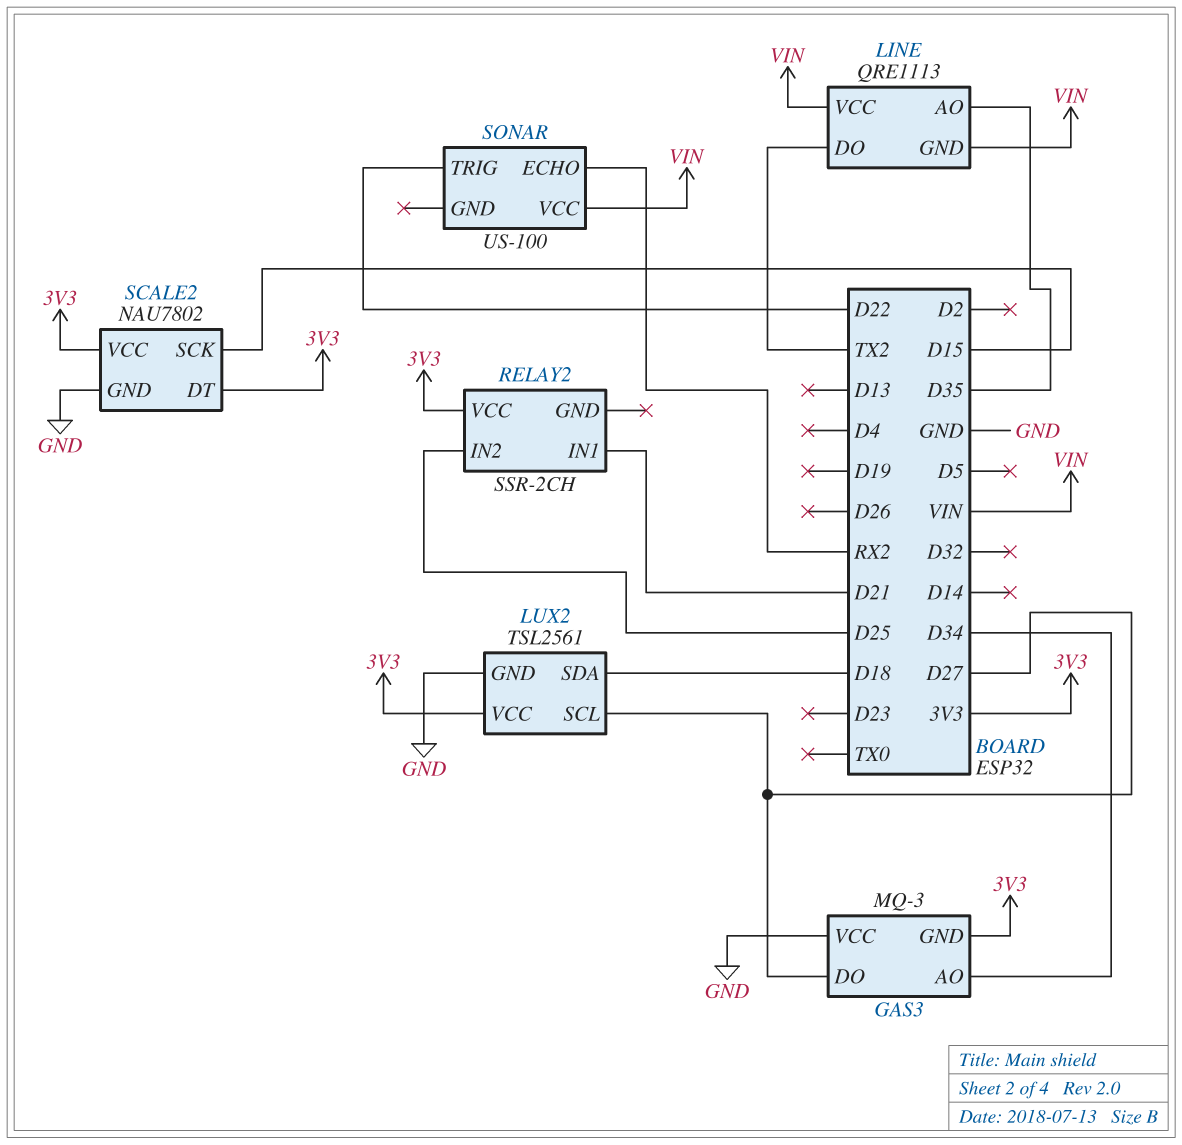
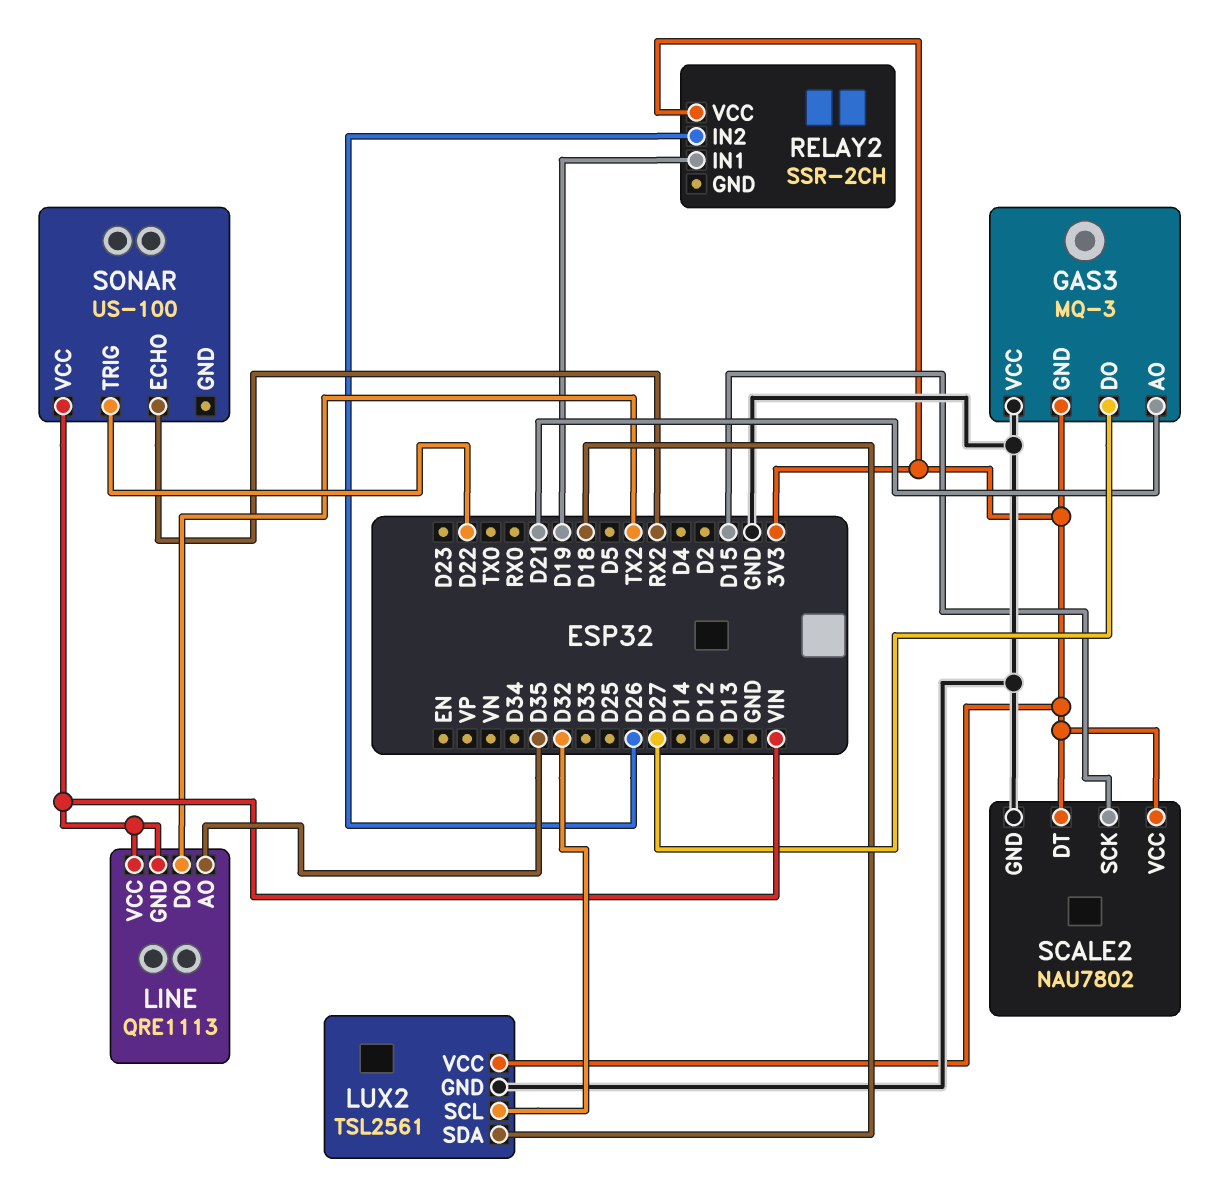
GAS3 pin AO: D34 -> D21
LUX2 pin SCL: D27 -> D32
RELAY2 pin IN1: D21 -> D19
RELAY2 pin IN2: D25 -> D26

